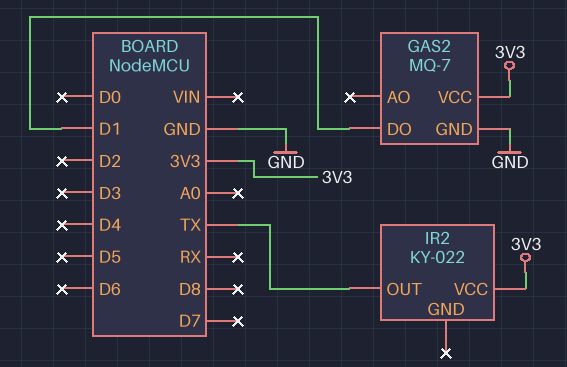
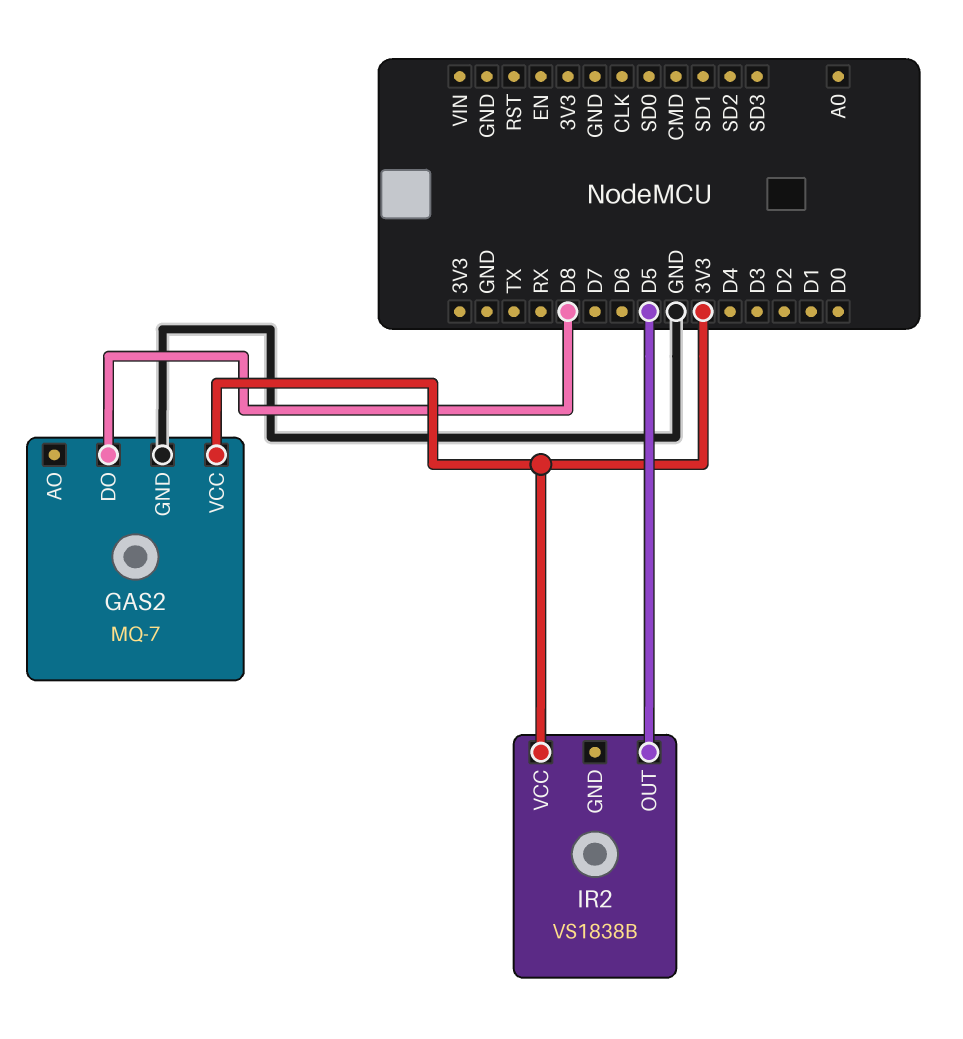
GAS2 pin DO: D1 -> D8
IR2: KY-022 -> VS1838B
IR2 pin OUT: TX -> D5

